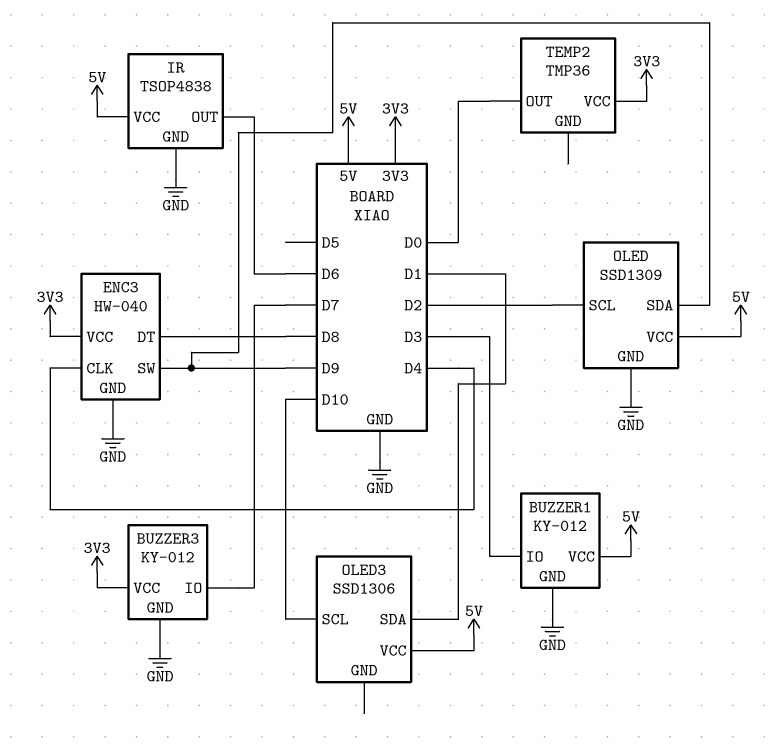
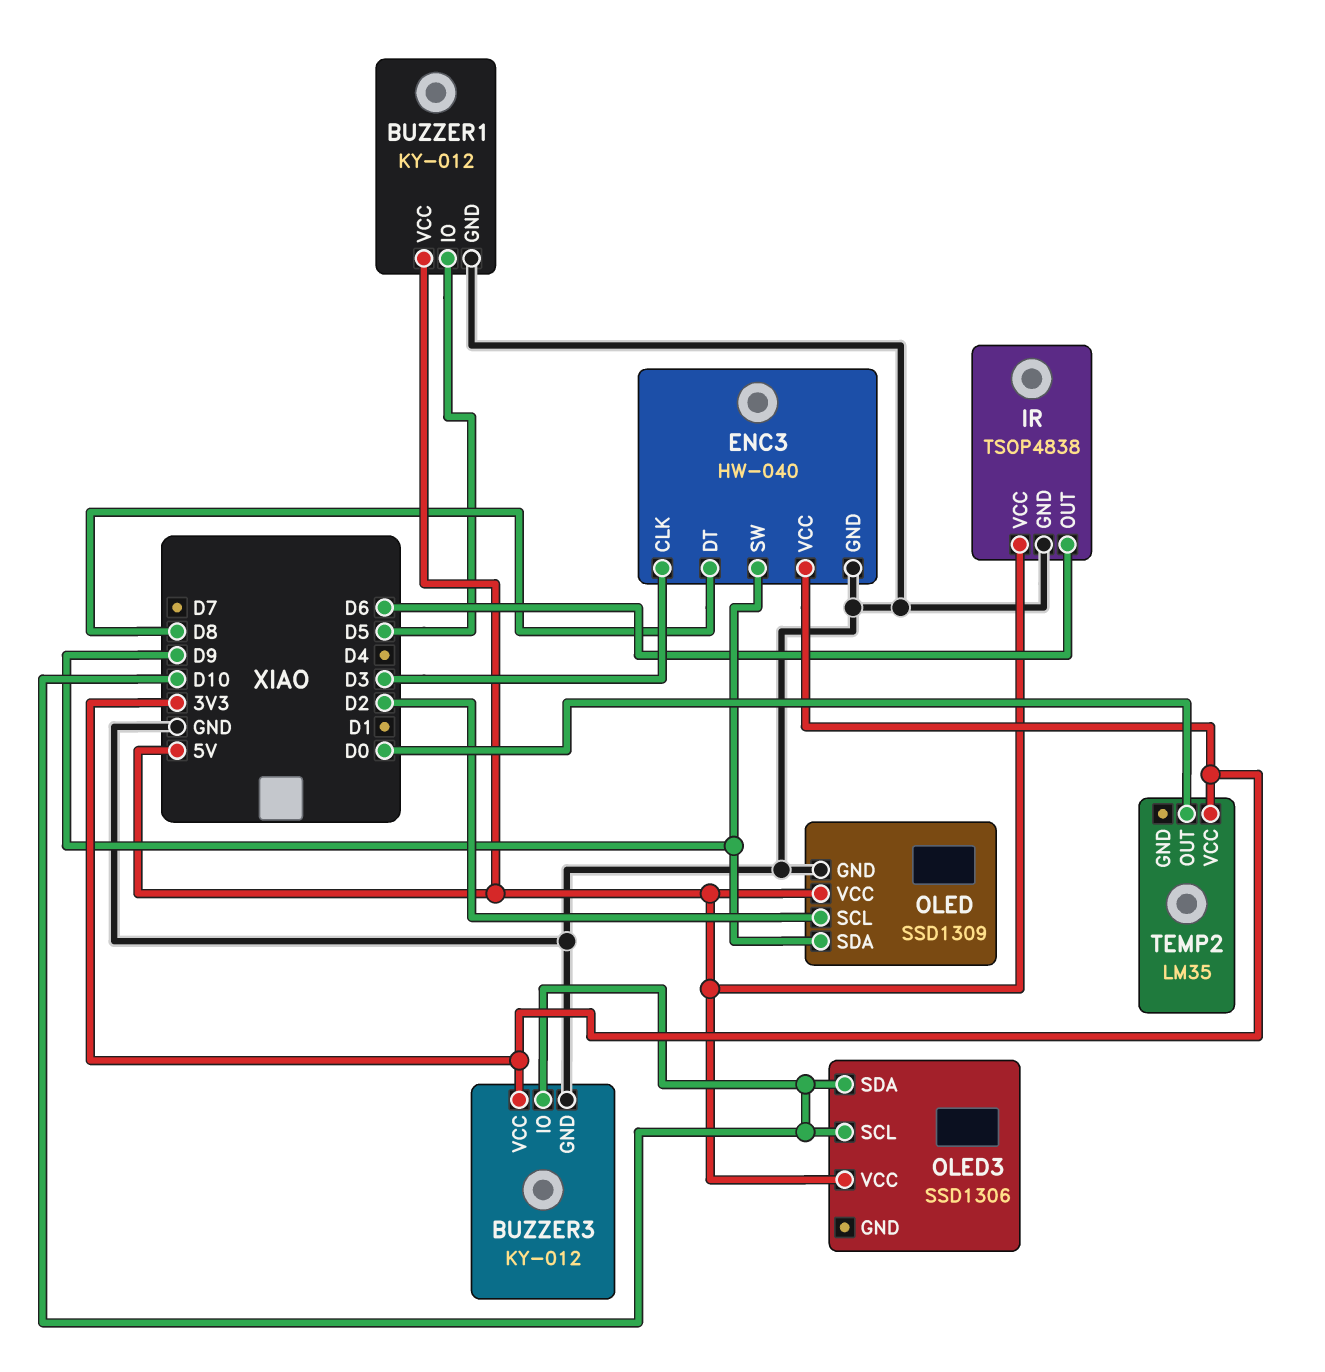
BUZZER1 pin IO: D3 -> D5
BUZZER3 pin IO: D7 -> D10
ENC3 pin CLK: D4 -> D3
OLED3 pin SDA: D1 -> D10
TEMP2: TMP36 -> LM35

